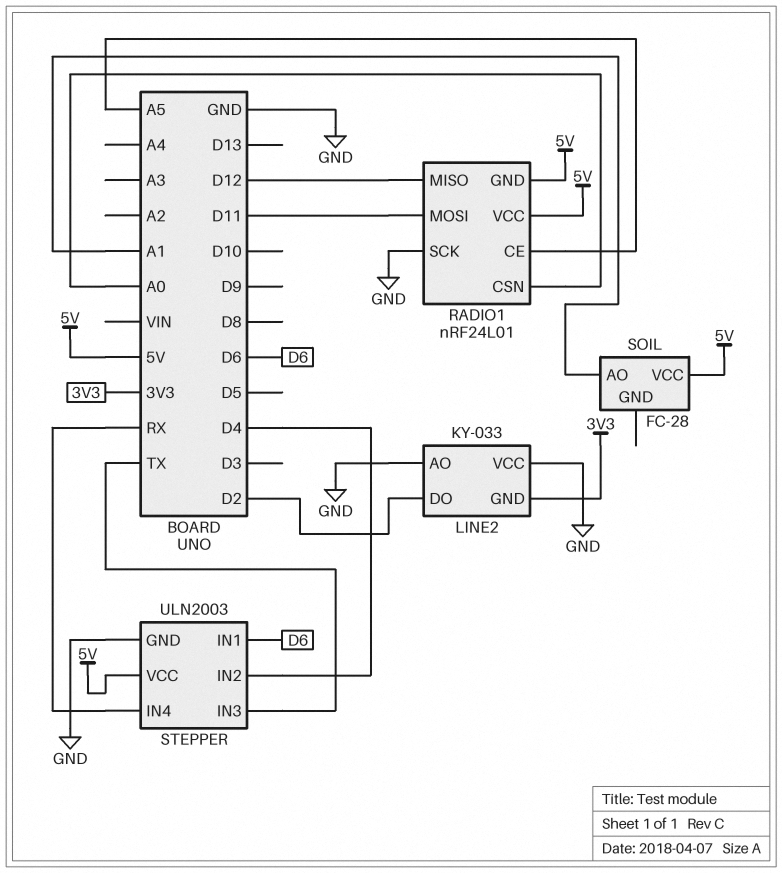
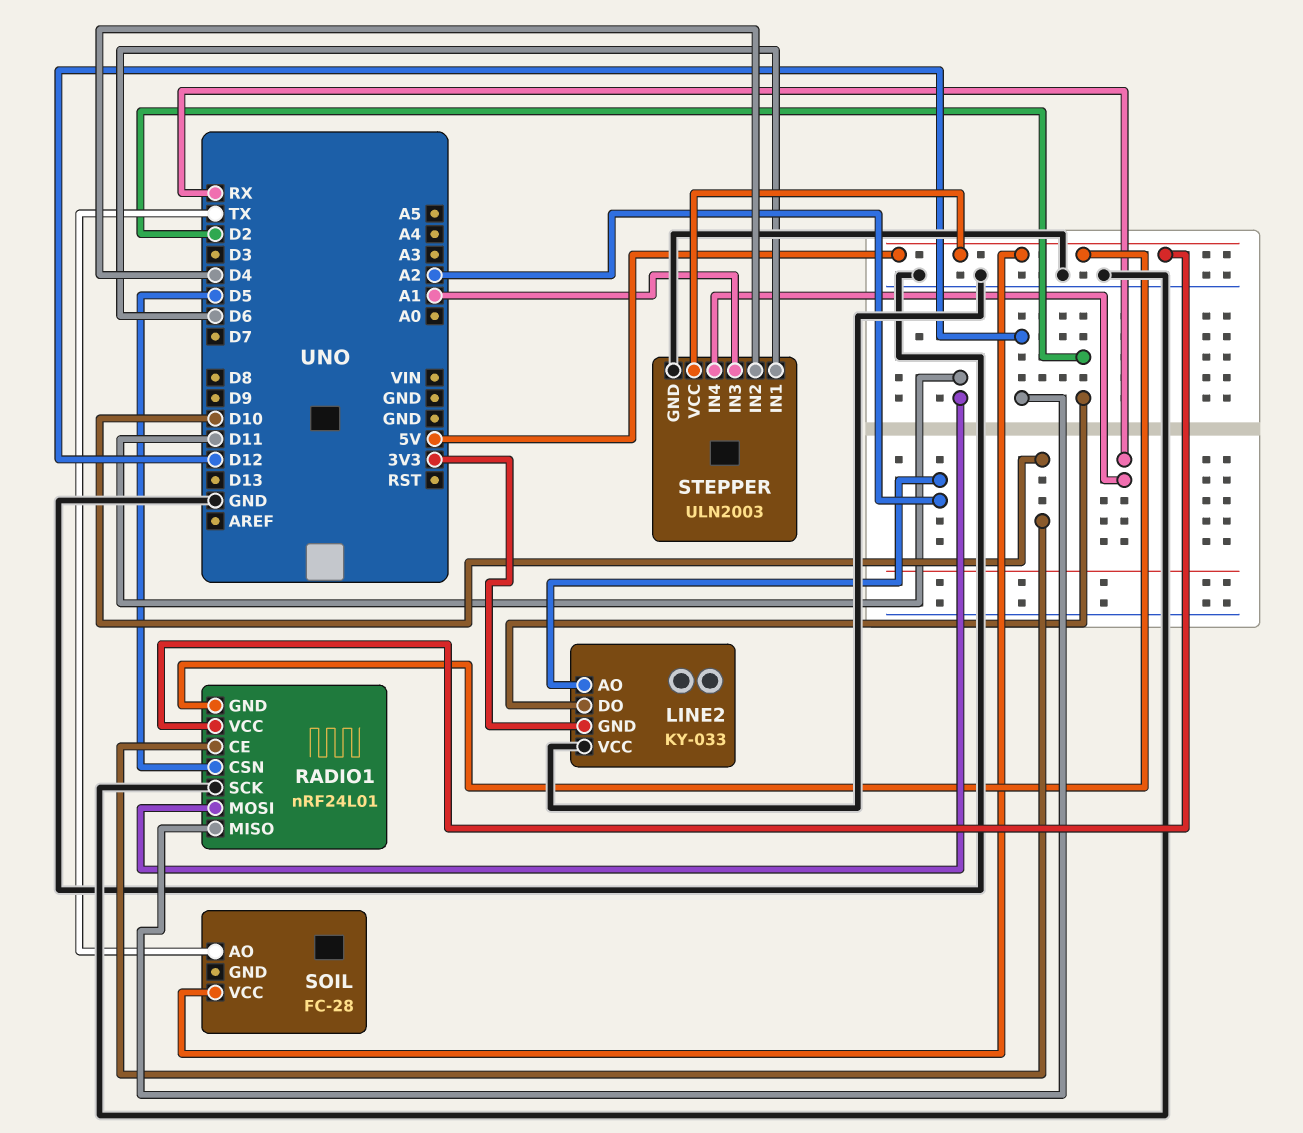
LINE2 pin AO: GND -> A2
RADIO1 pin CE: A5 -> D10
RADIO1 pin CSN: A0 -> D5
SOIL pin AO: A1 -> TX
STEPPER pin IN3: TX -> A1

